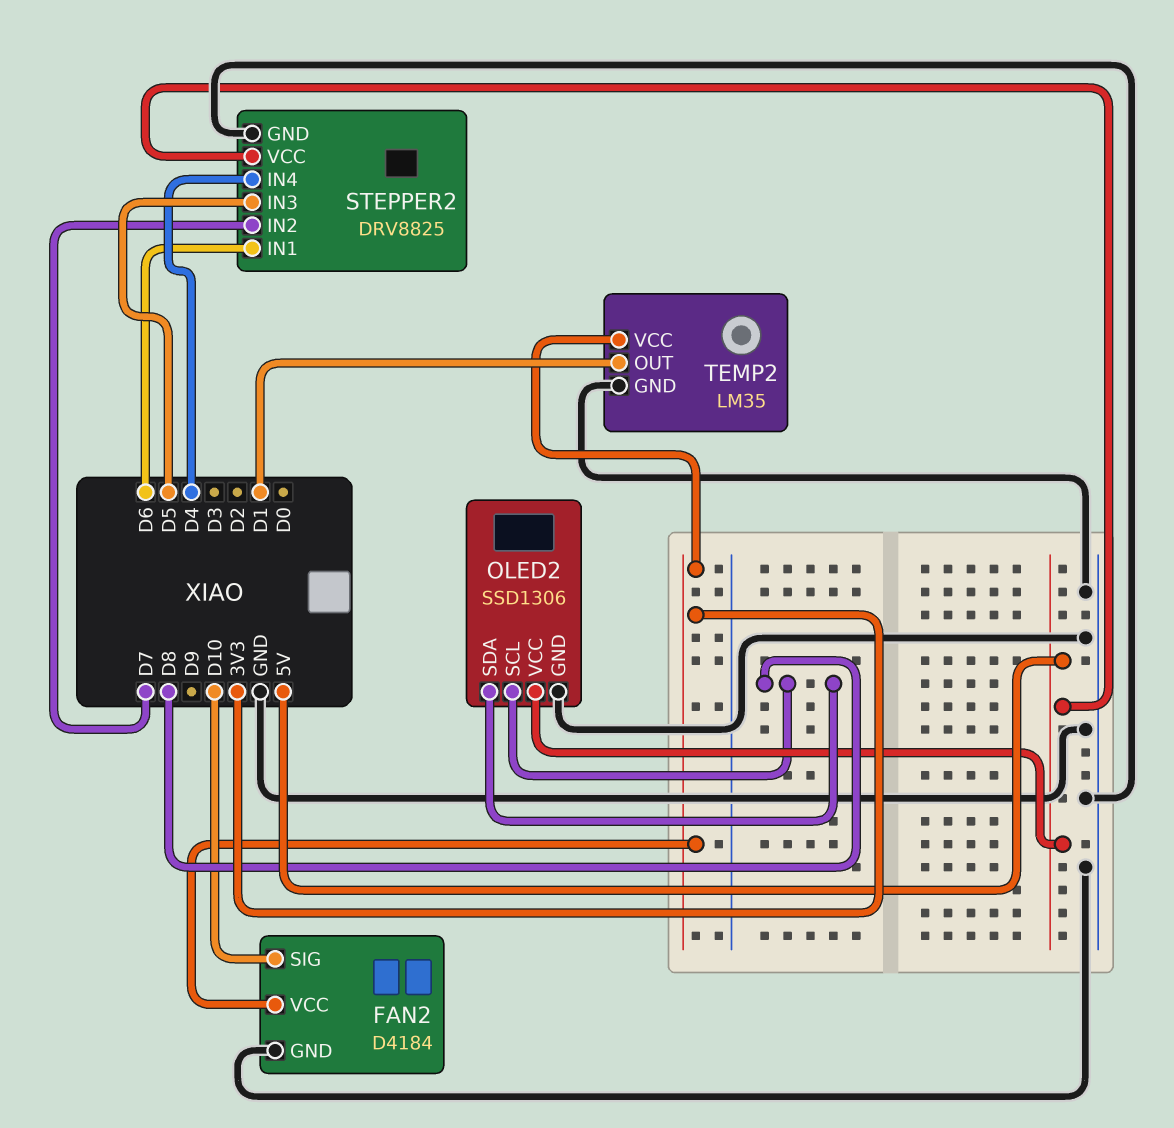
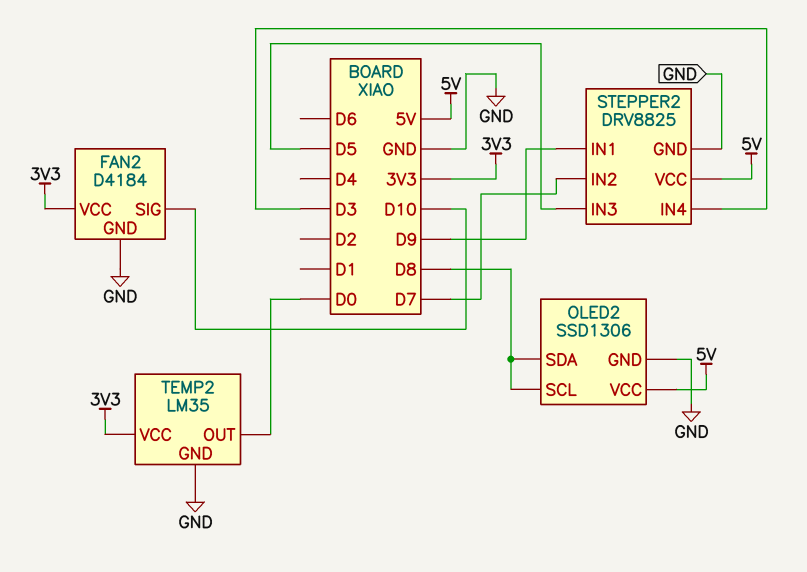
STEPPER2 pin IN1: D6 -> D9
STEPPER2 pin IN4: D4 -> D3
TEMP2 pin OUT: D1 -> D0

